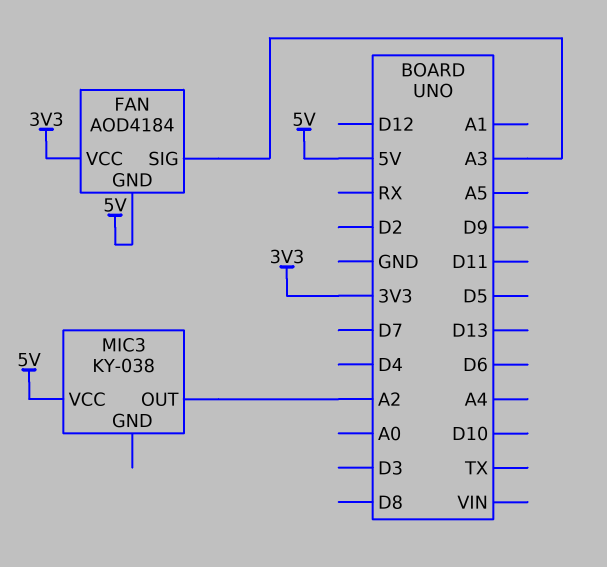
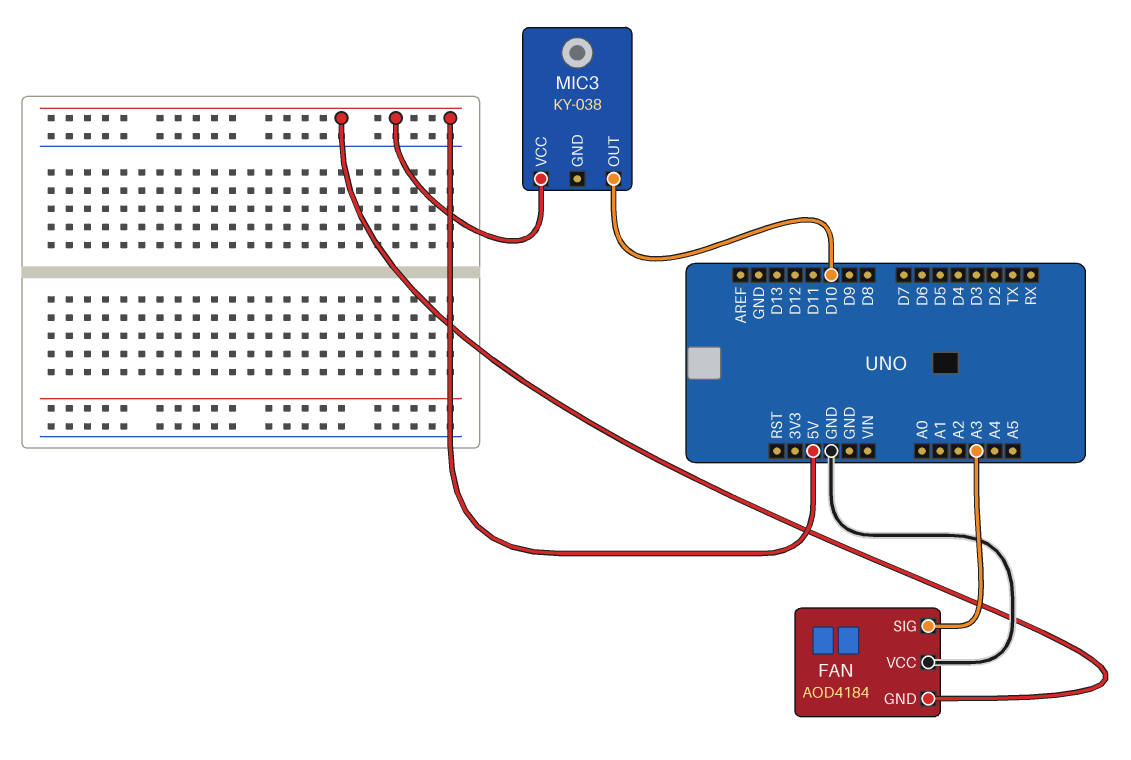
FAN pin VCC: 3V3 -> GND
MIC3 pin OUT: A2 -> D10

